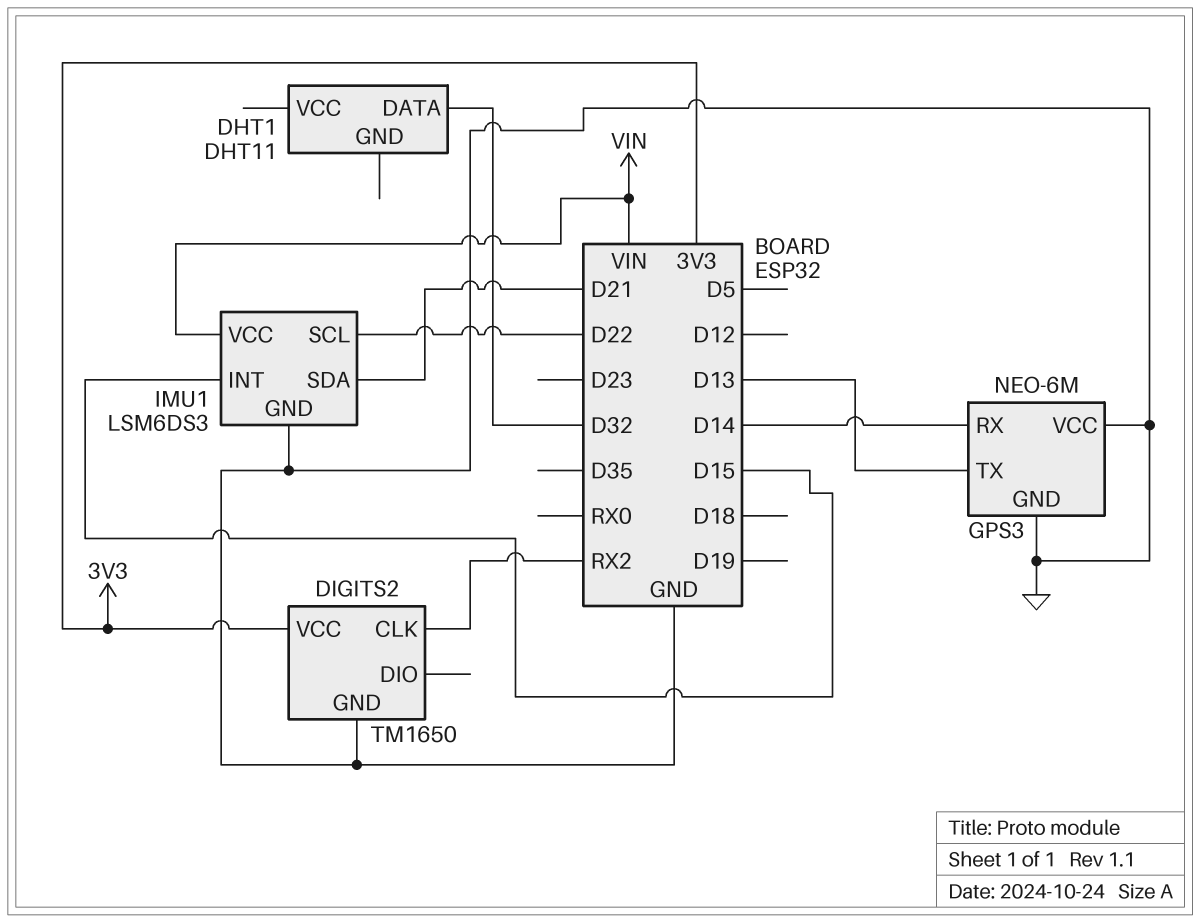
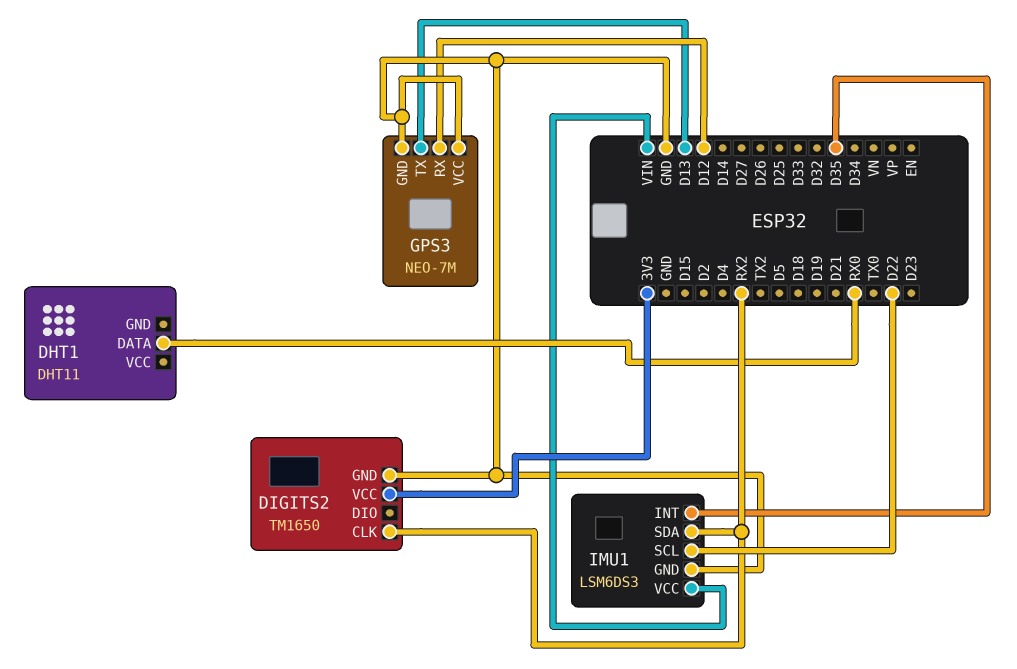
DHT1 pin DATA: D32 -> RX0
GPS3: NEO-6M -> NEO-7M
GPS3 pin RX: D14 -> D12
IMU1 pin INT: D15 -> D35
IMU1 pin SDA: D21 -> RX2

